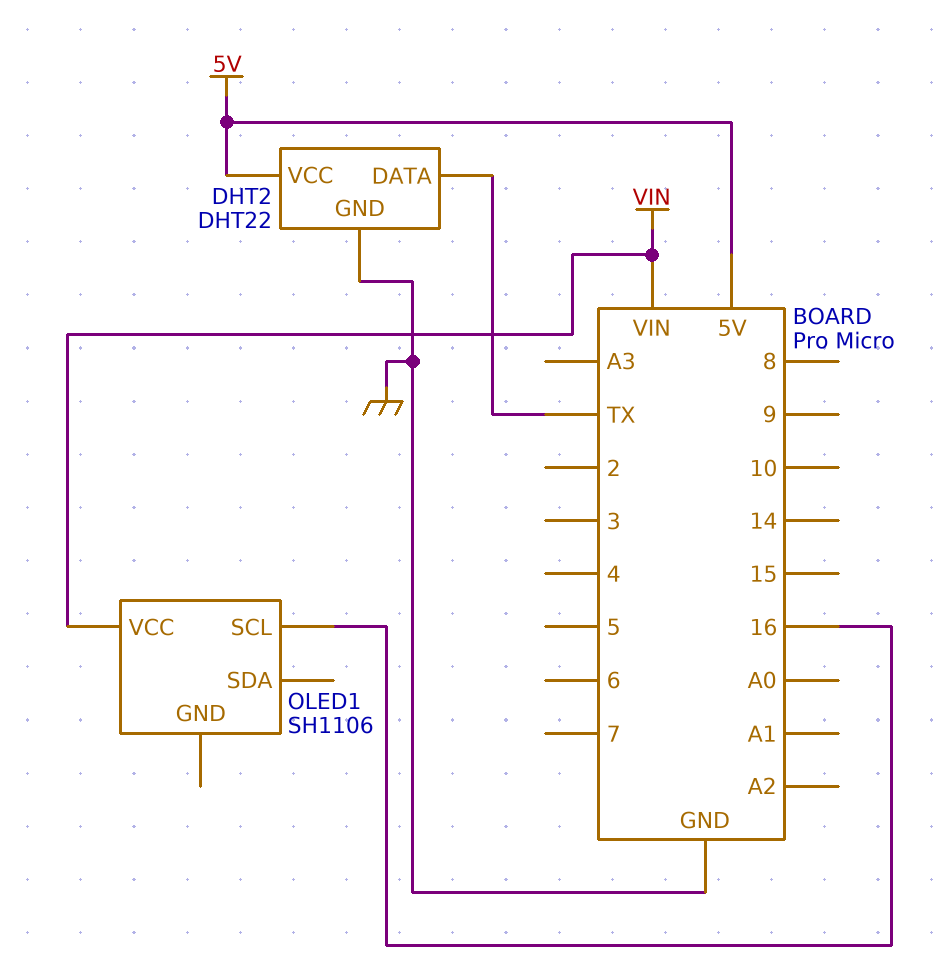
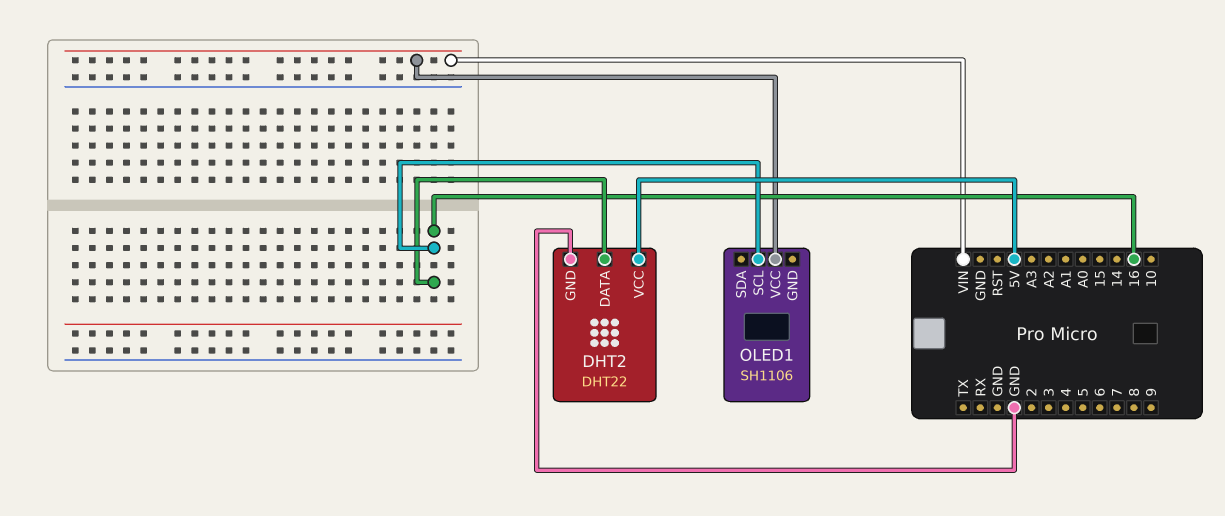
DHT2 pin DATA: TX -> 16

